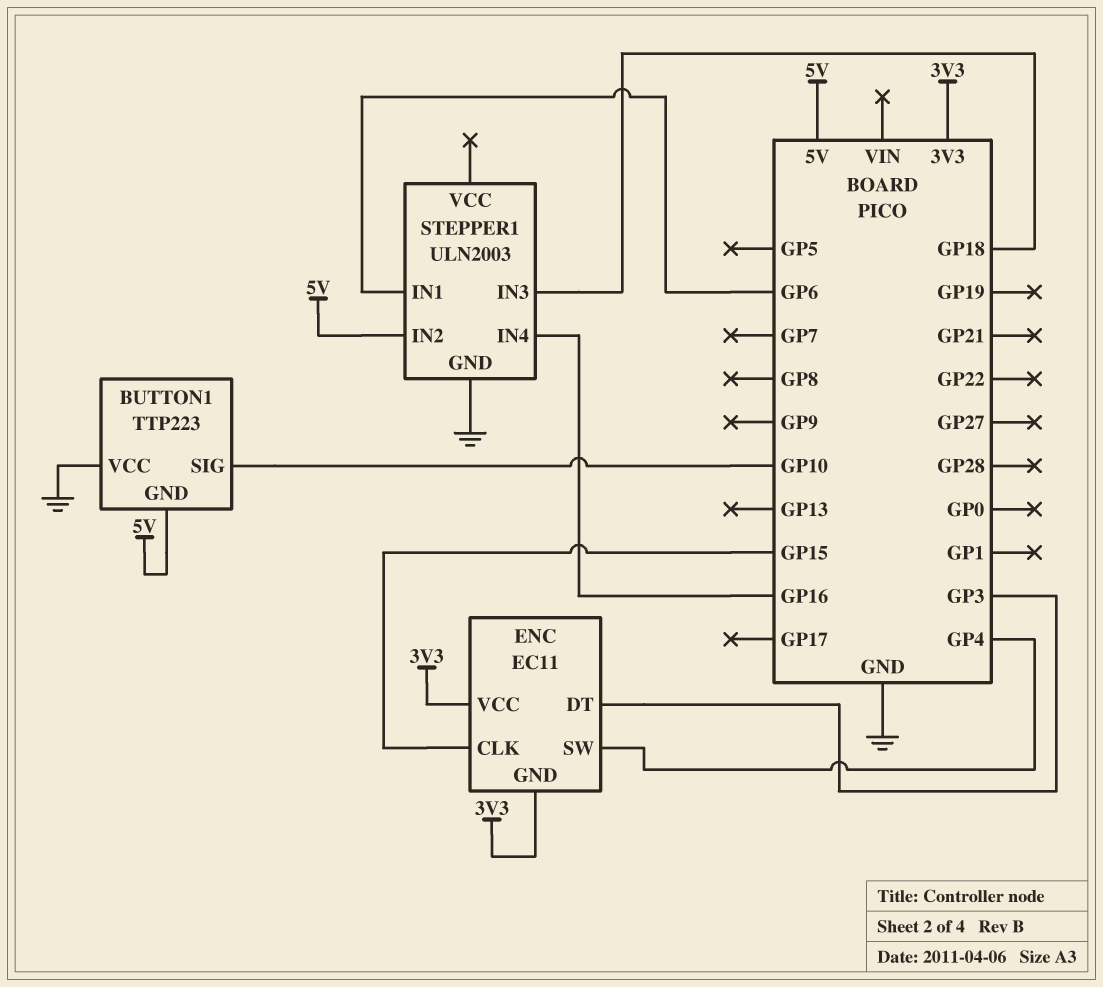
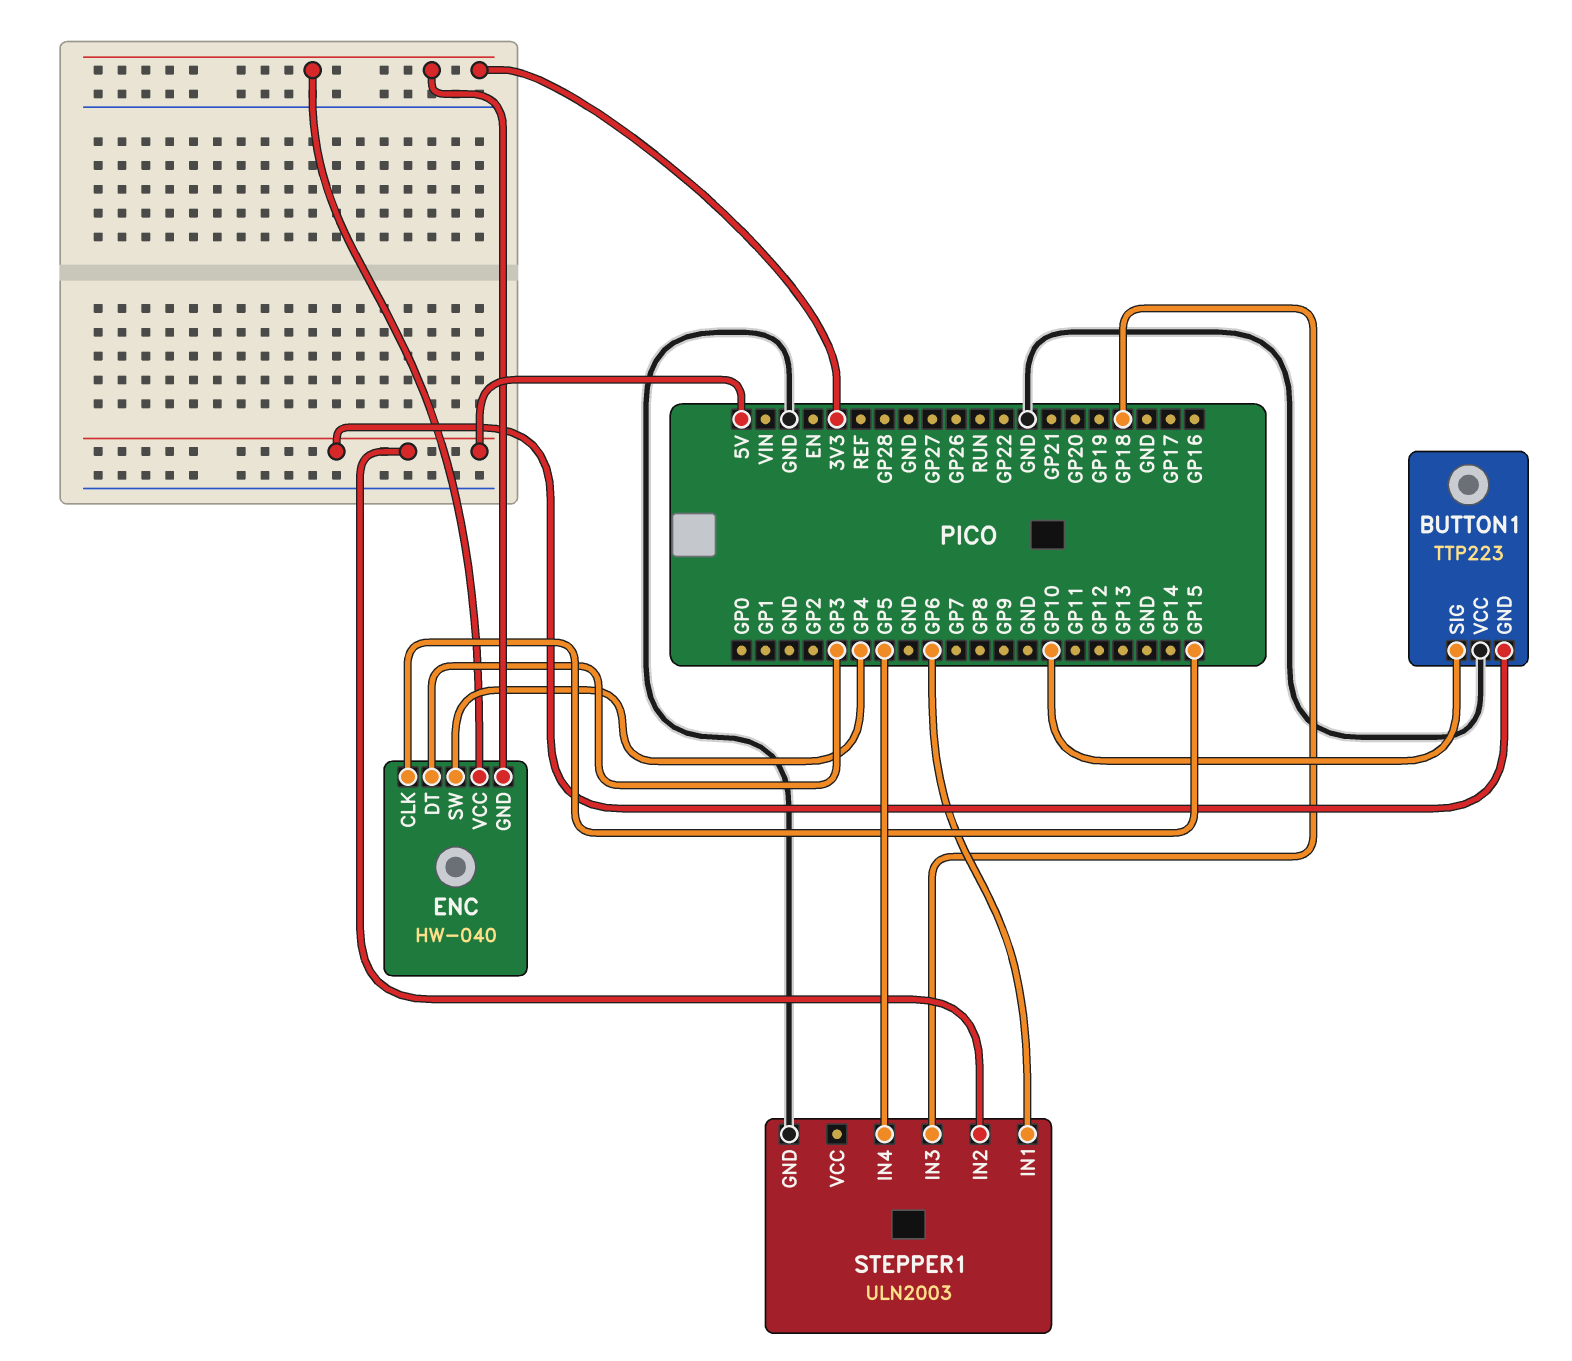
ENC: EC11 -> HW-040
STEPPER1 pin IN4: GP16 -> GP5

